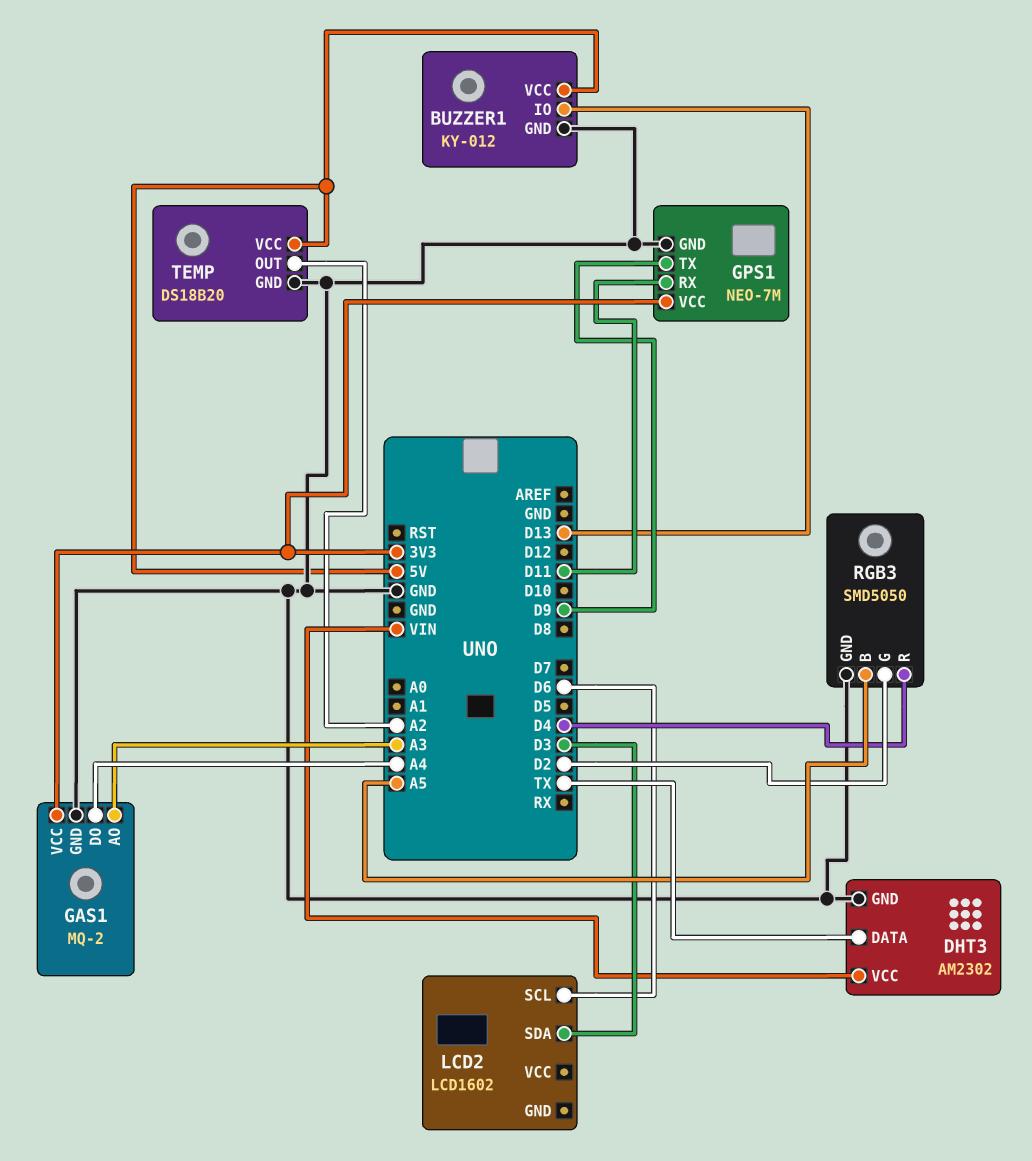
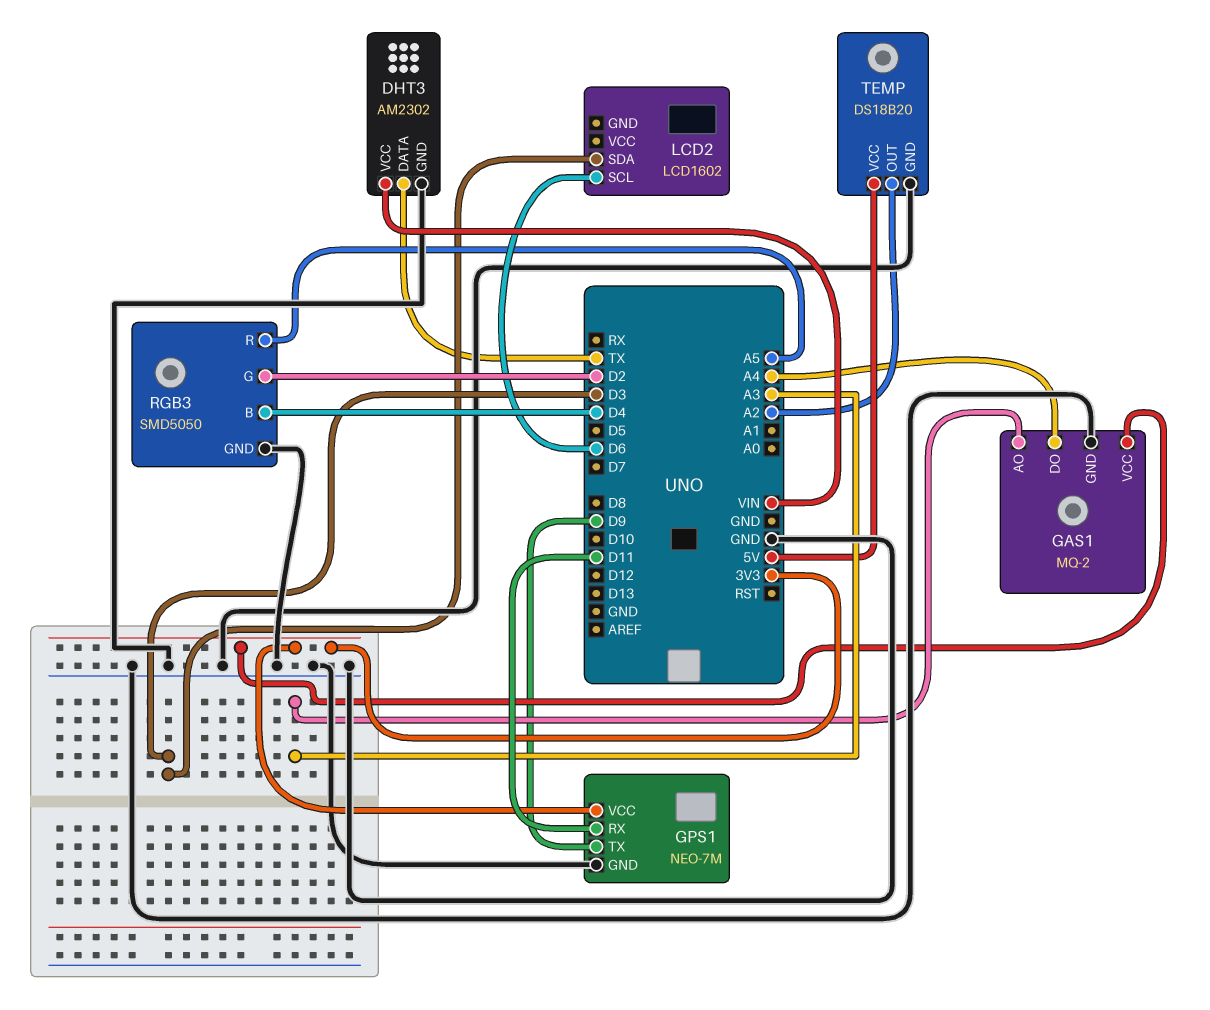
BUZZER1: KY-012 -> none
BUZZER1 pin GND: GND -> none
BUZZER1 pin IO: D13 -> none
BUZZER1 pin VCC: 5V -> none
RGB3 pin B: A5 -> D4
RGB3 pin R: D4 -> A5

